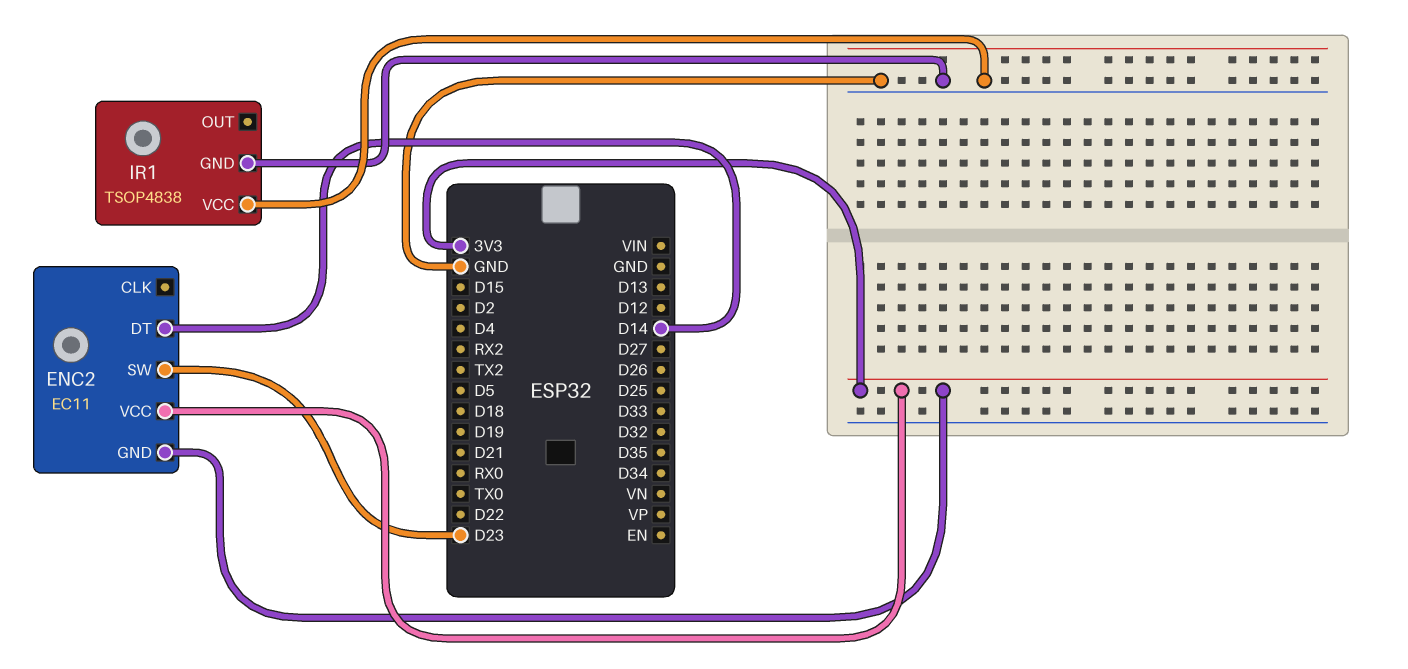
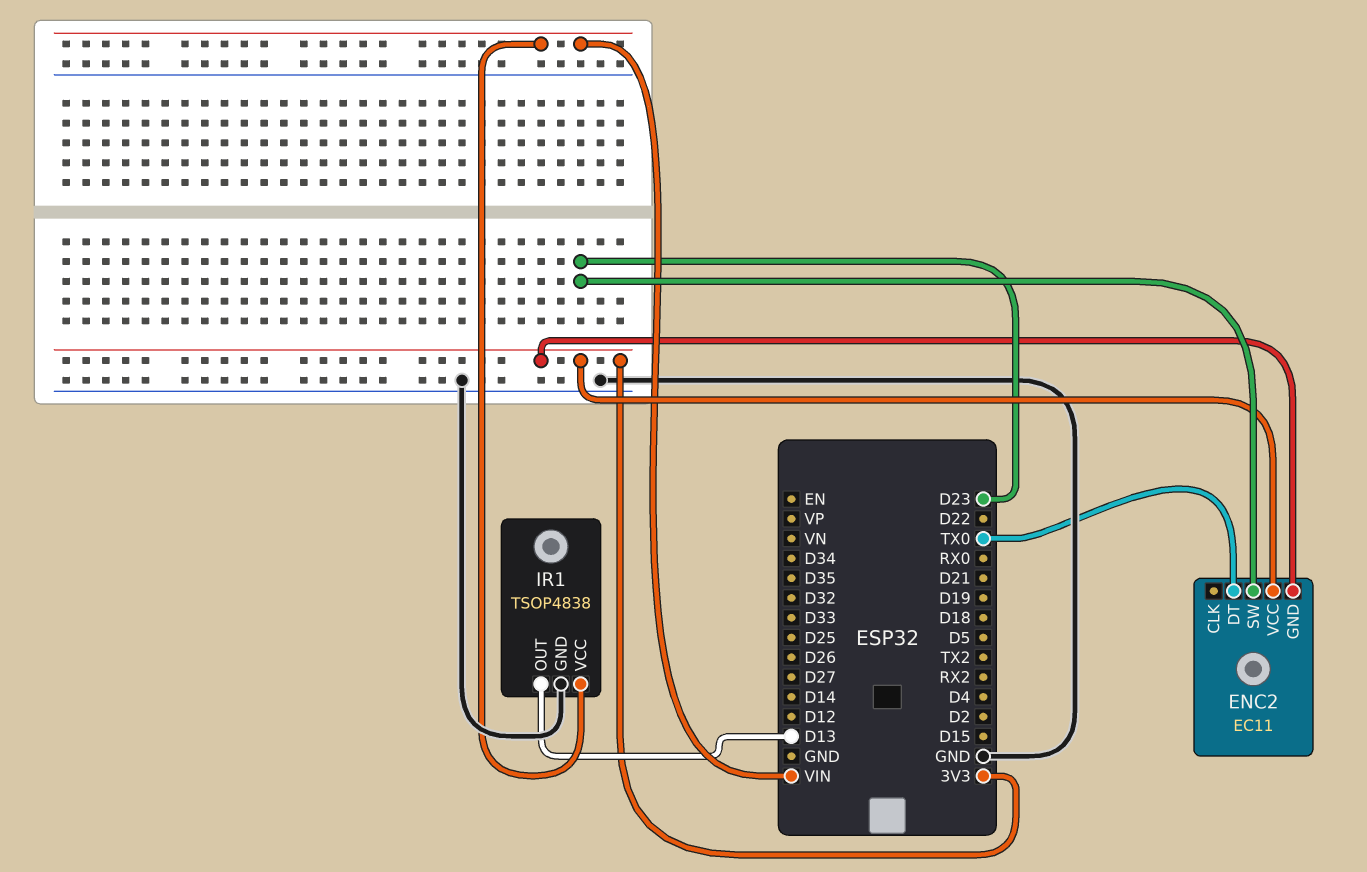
ENC2 pin DT: D14 -> TX0
IR1 pin OUT: none -> D13
IR1 pin VCC: GND -> VIN

